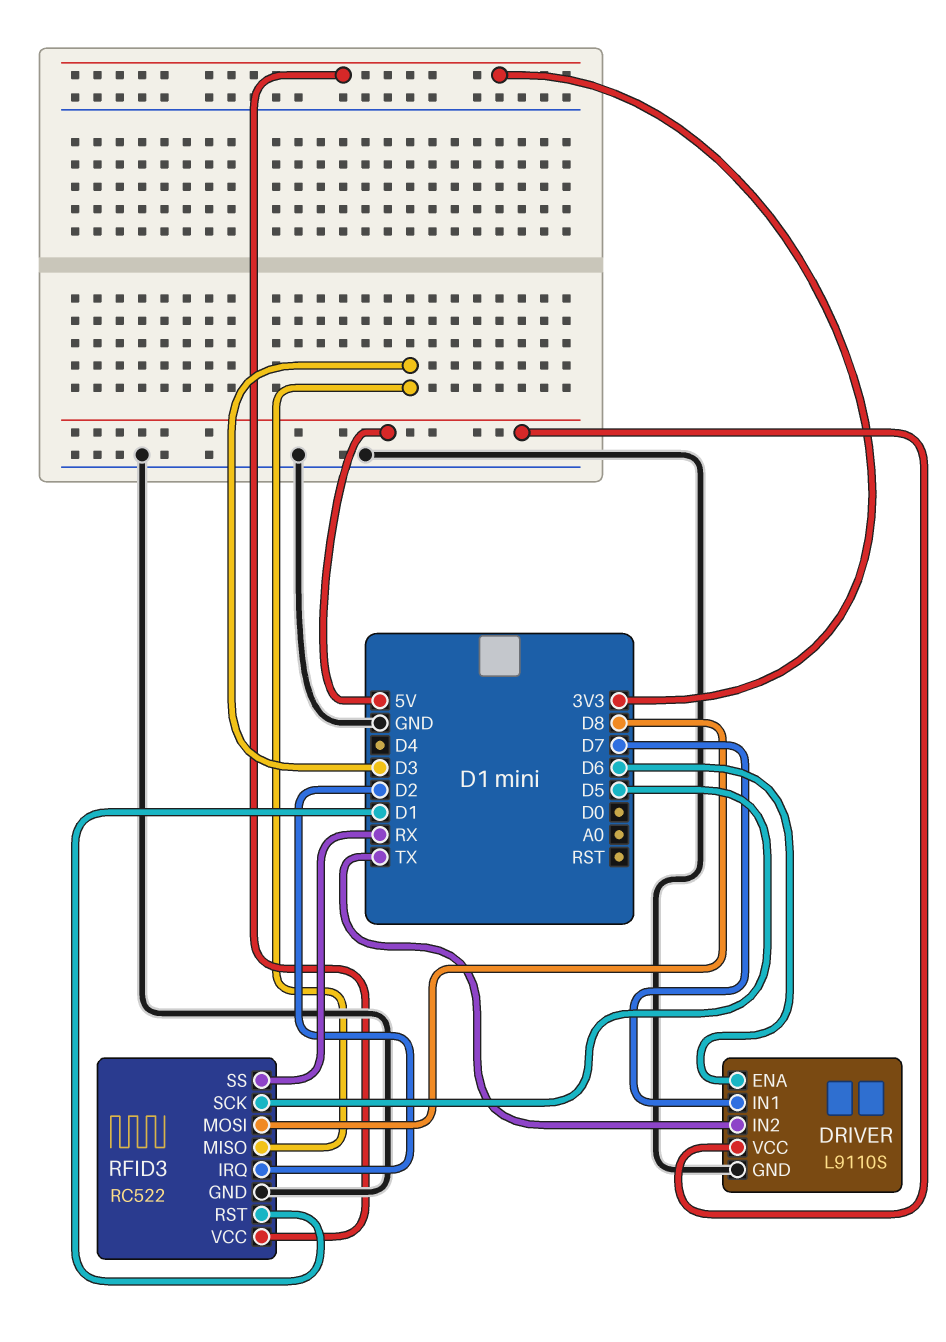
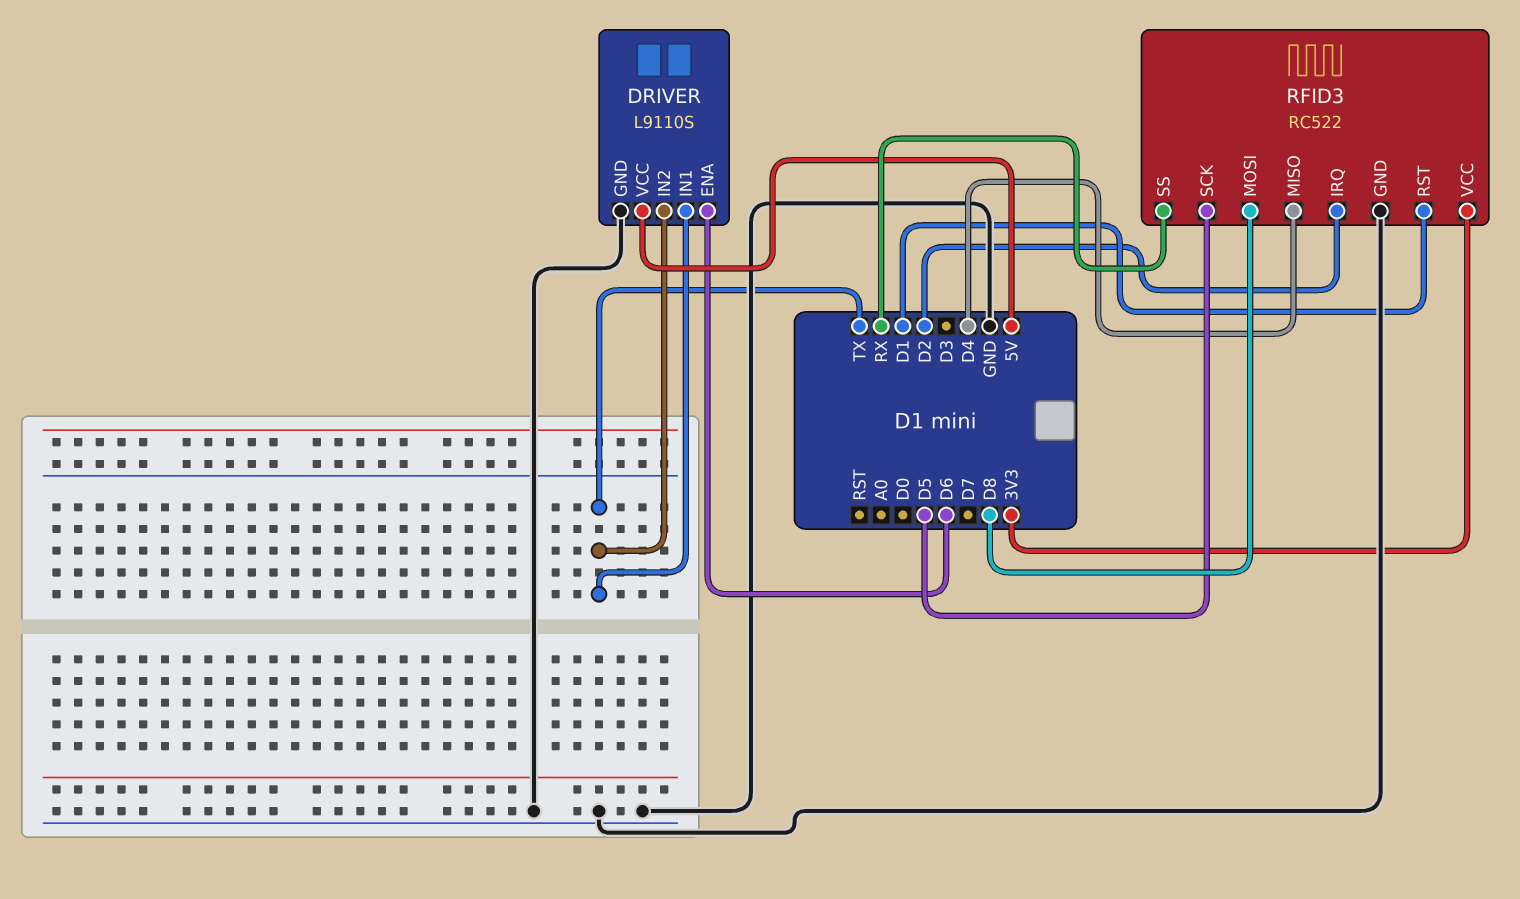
DRIVER pin IN1: D7 -> TX
RFID3 pin MISO: D3 -> D4

